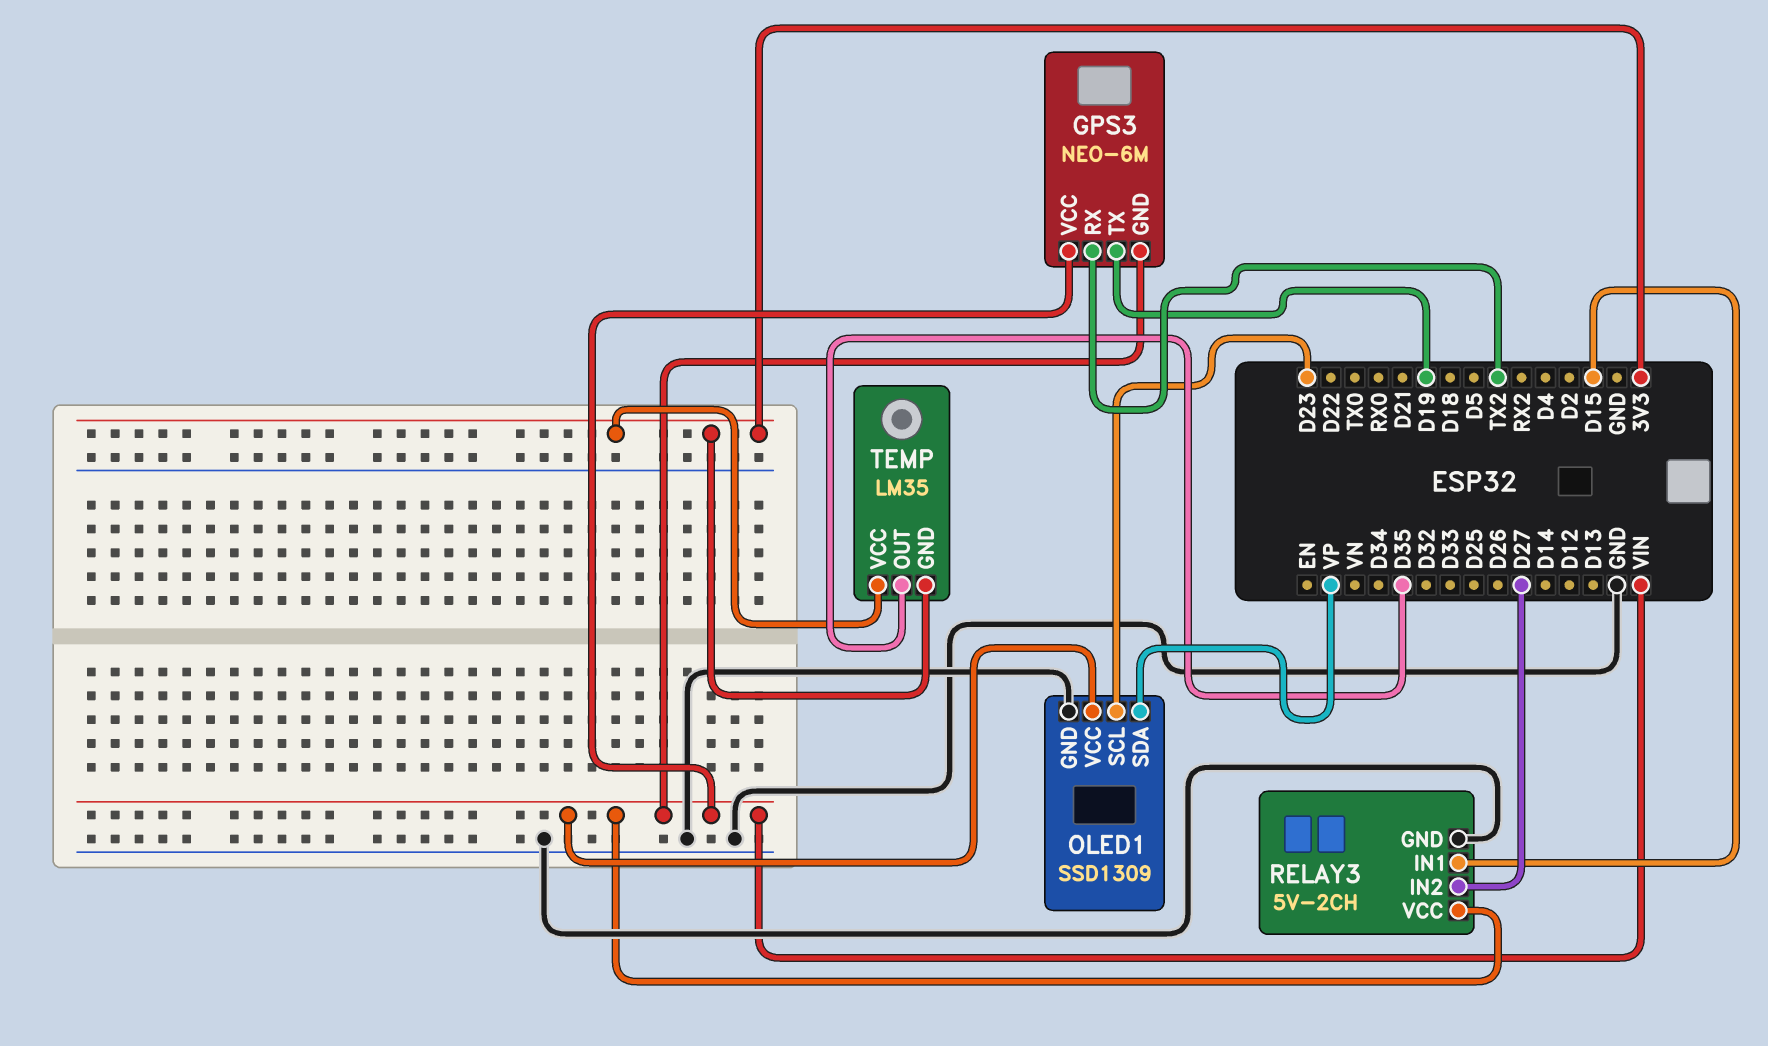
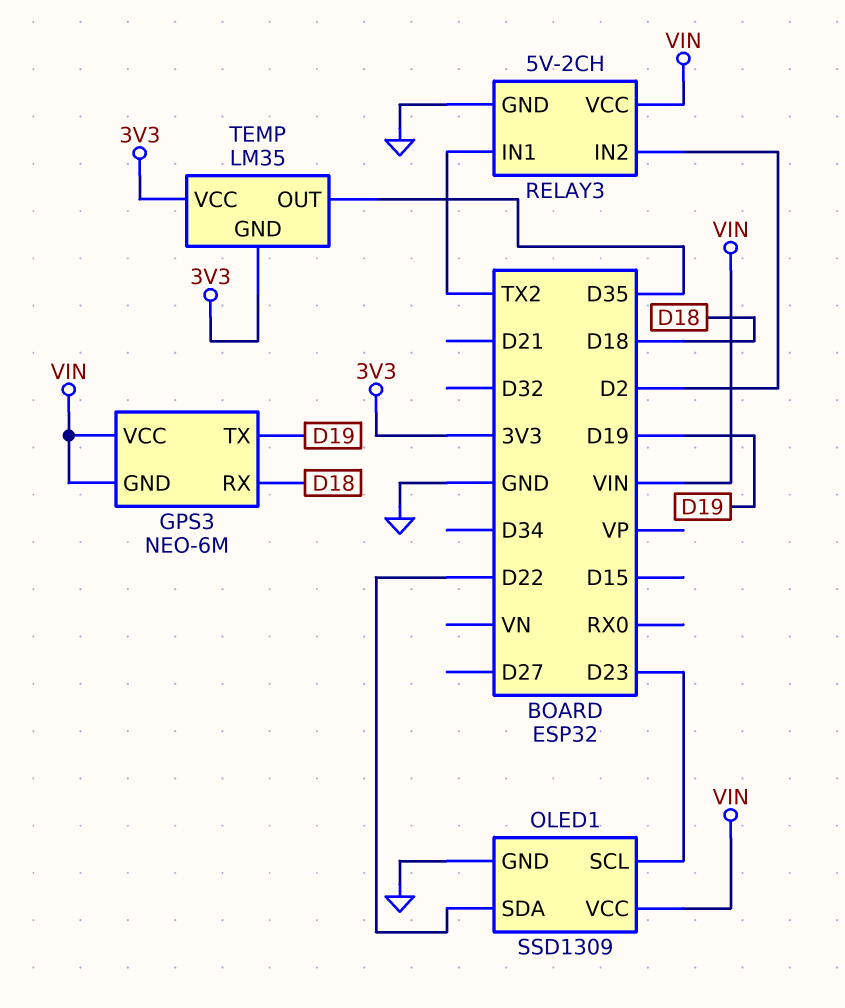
GPS3 pin RX: TX2 -> D18
OLED1 pin SDA: VP -> D22
RELAY3 pin IN1: D15 -> TX2
RELAY3 pin IN2: D27 -> D2

